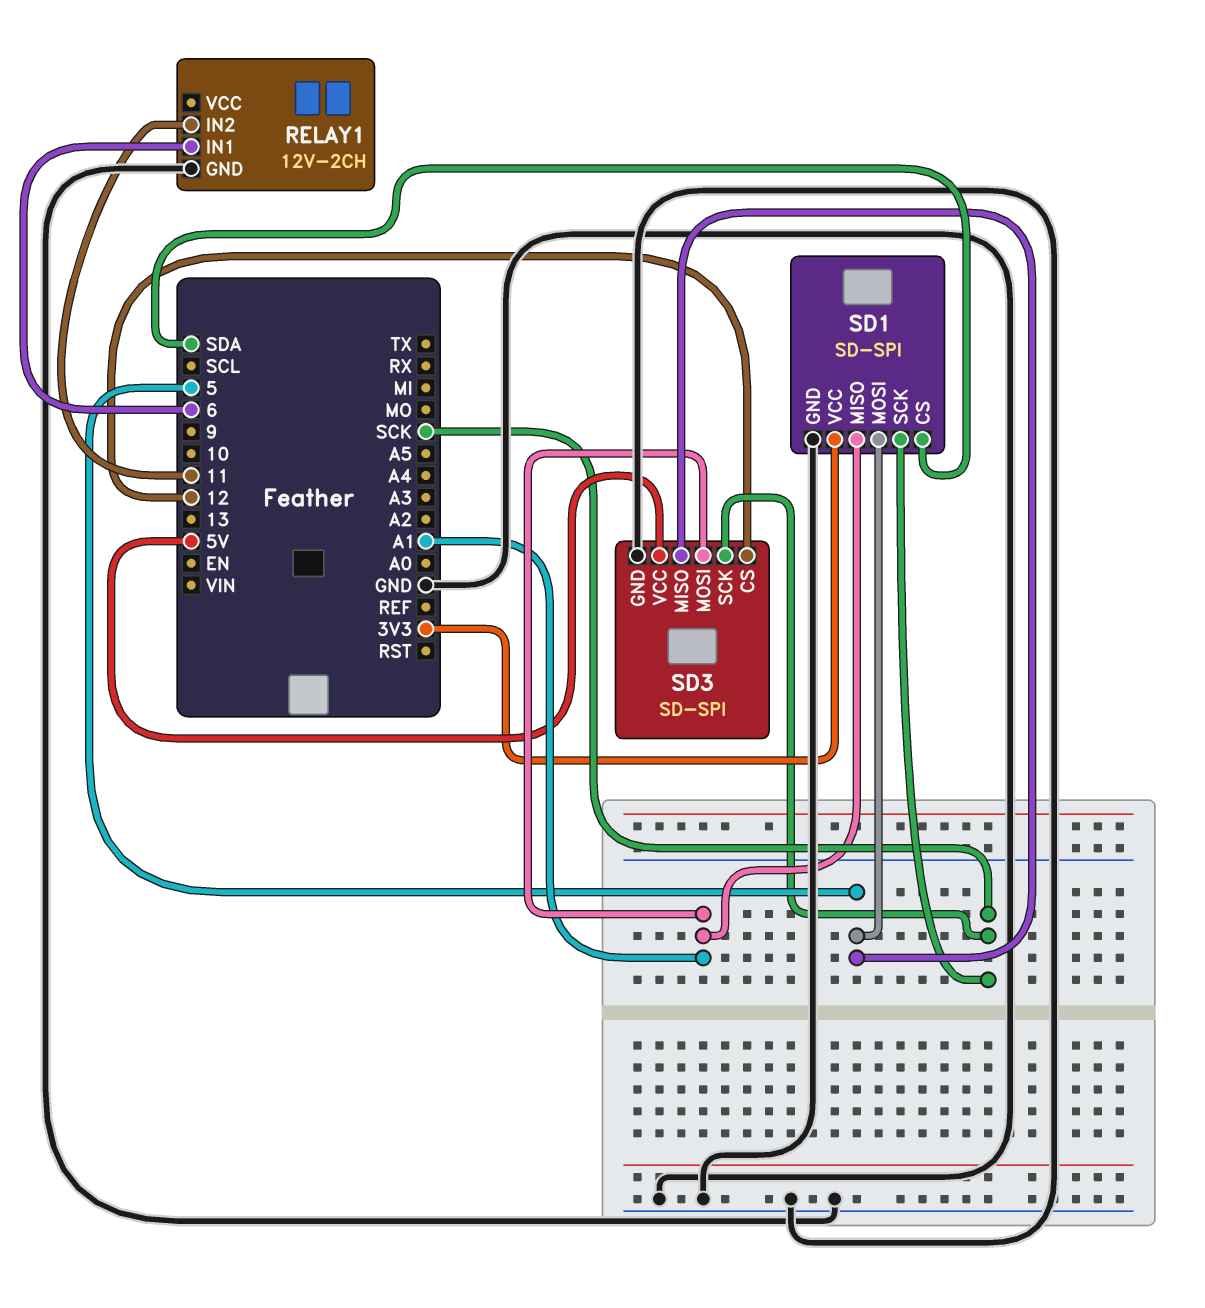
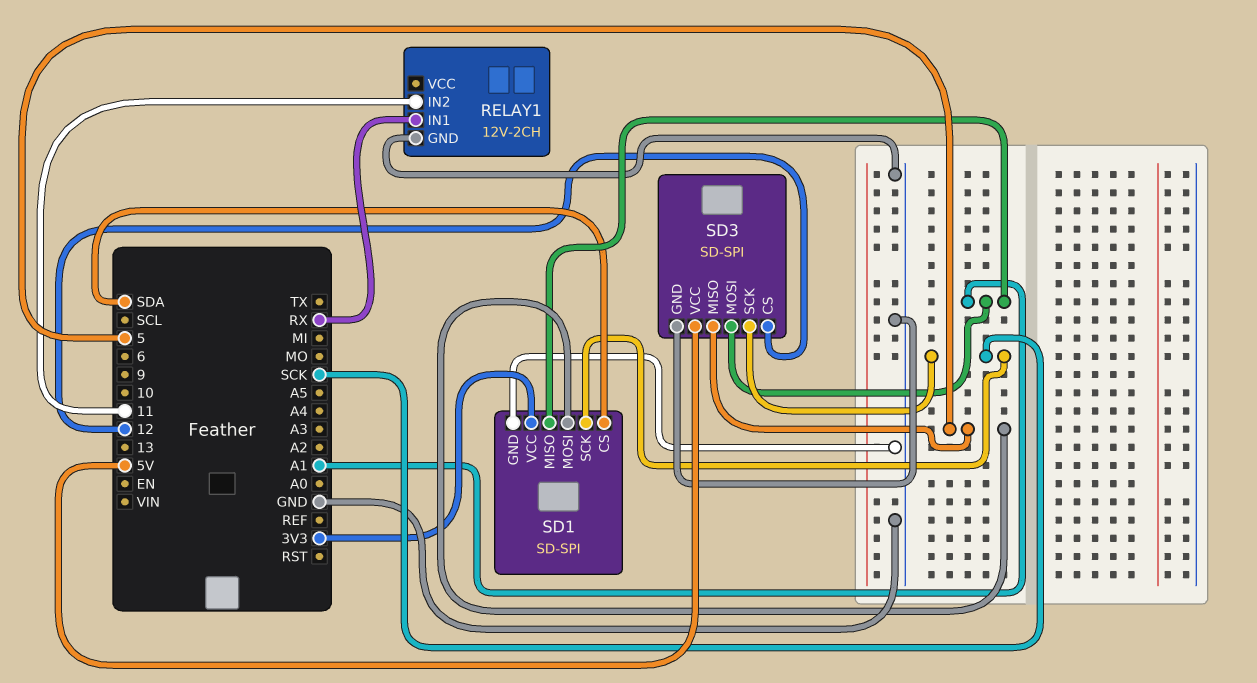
RELAY1 pin IN1: 6 -> RX

